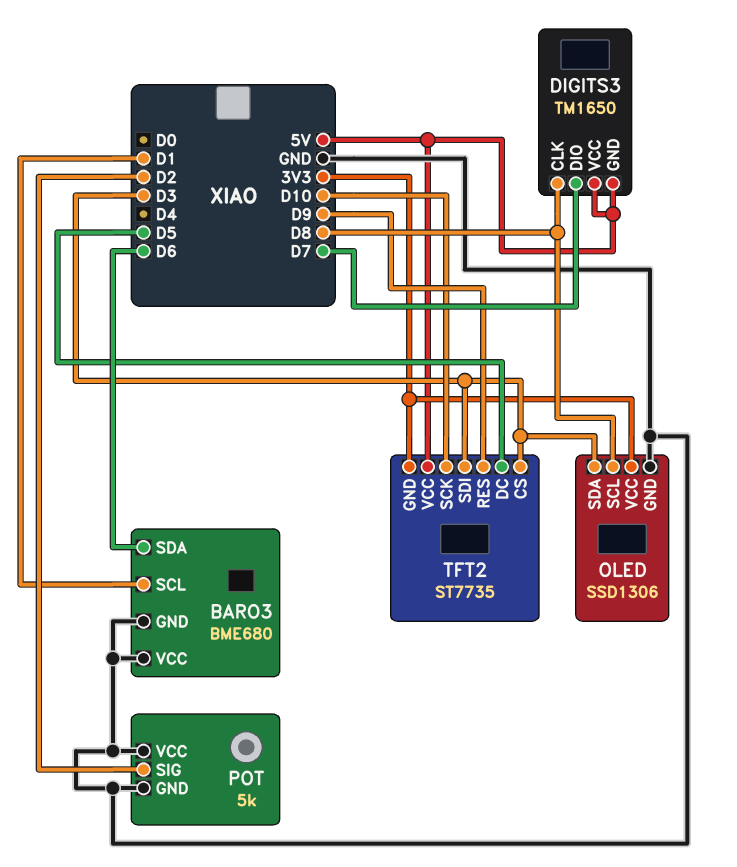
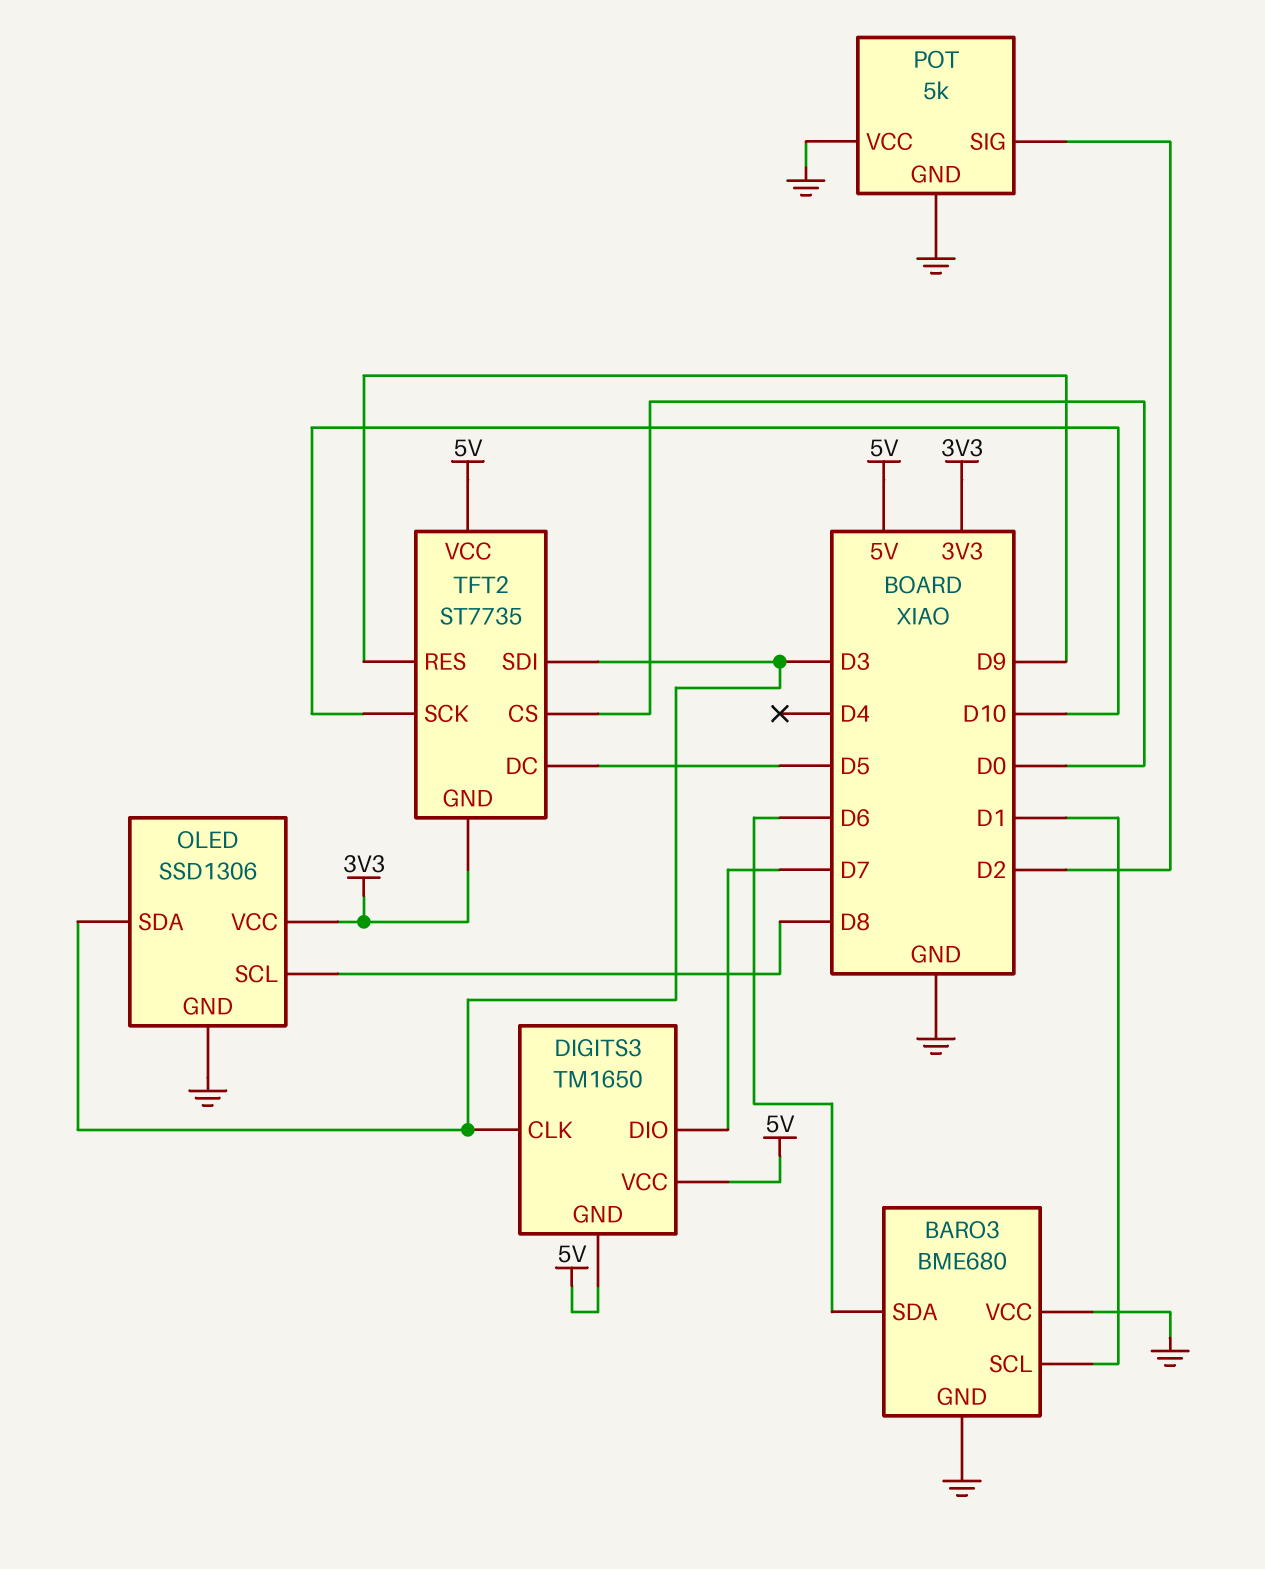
DIGITS3 pin CLK: D8 -> D3
TFT2 pin CS: D3 -> D0

